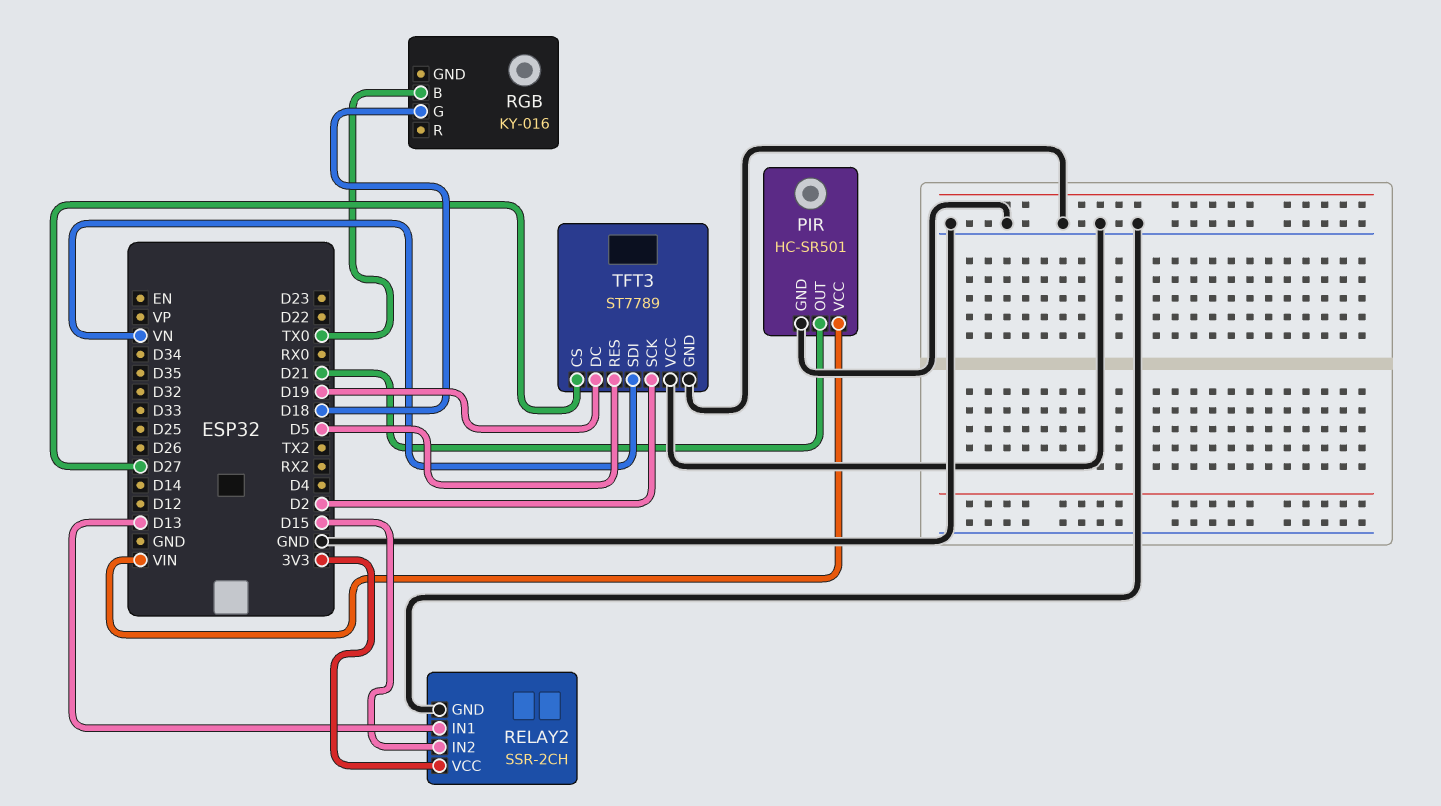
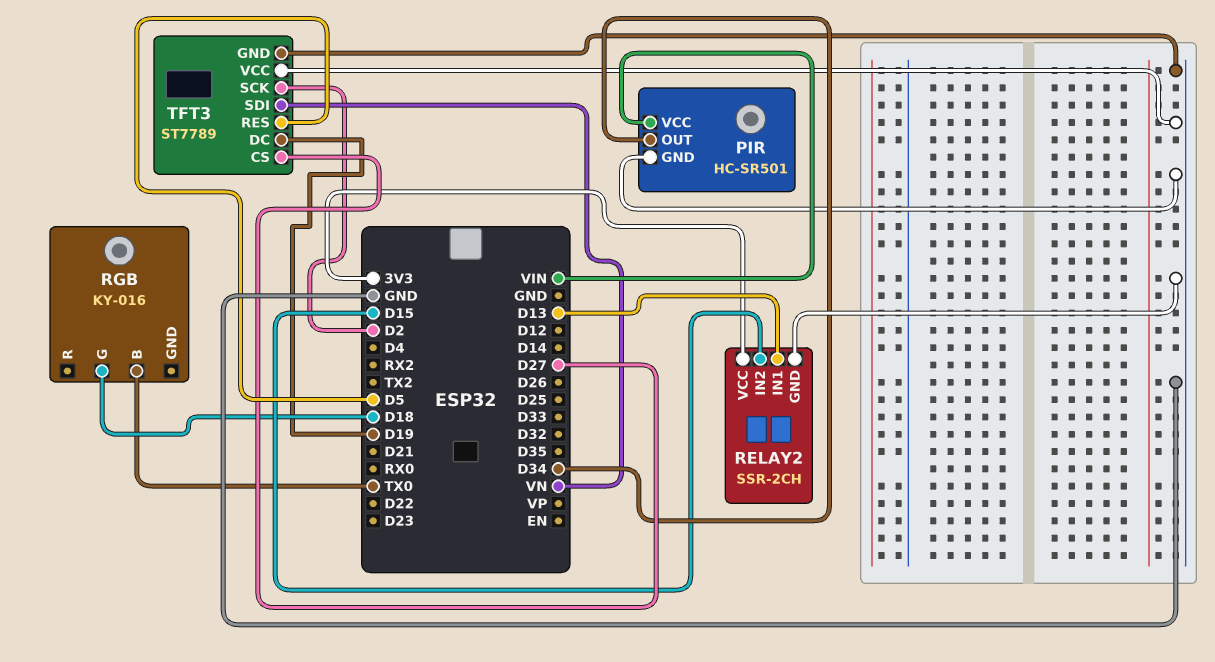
PIR pin OUT: D21 -> D34

